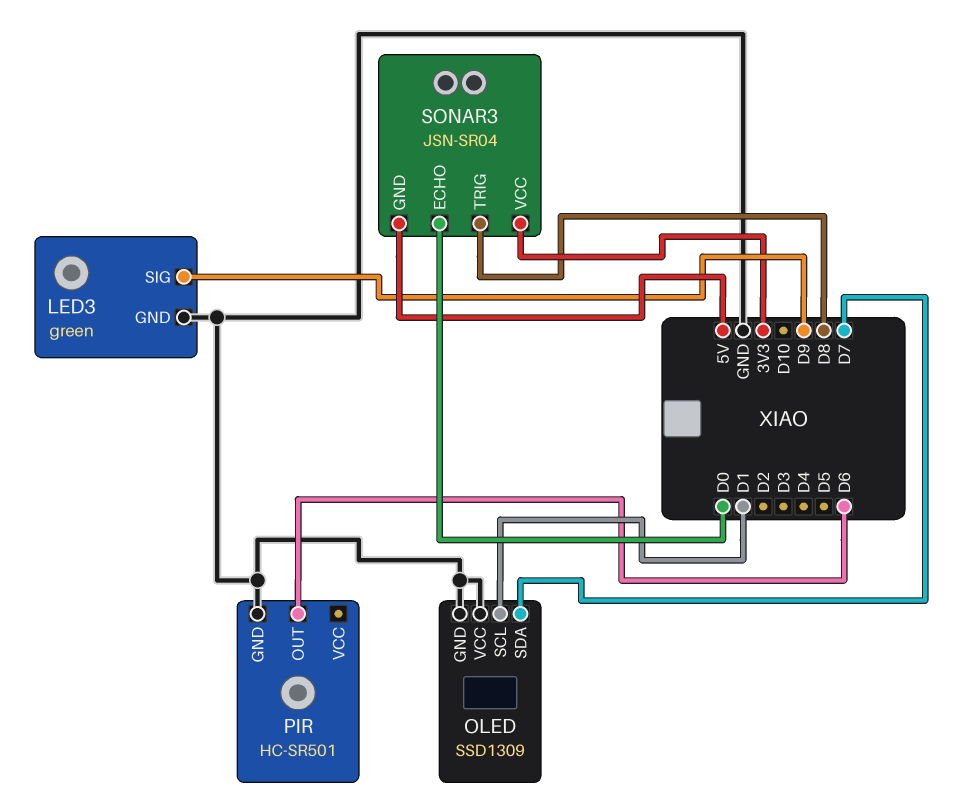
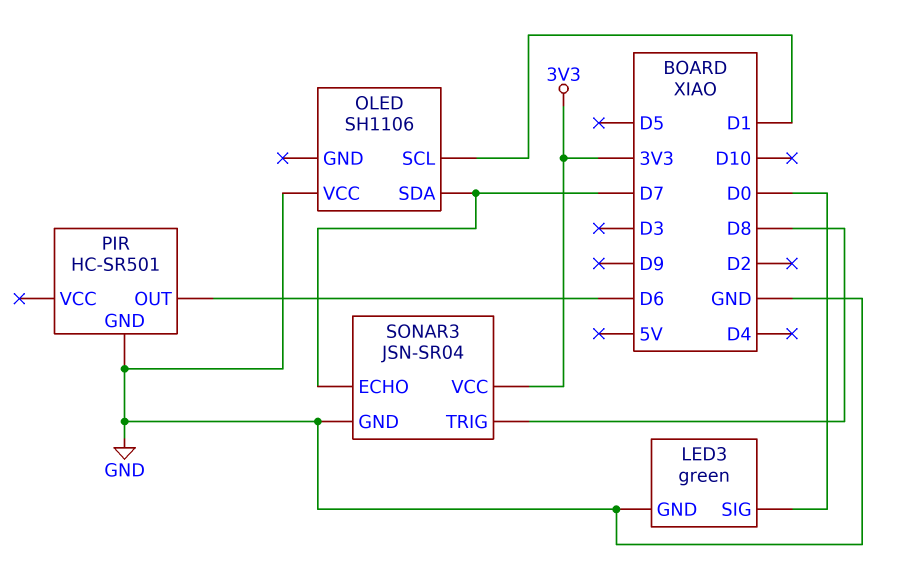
LED3 pin SIG: D9 -> D0
OLED: SSD1309 -> SH1106
OLED pin GND: GND -> none
SONAR3 pin ECHO: D0 -> D7
SONAR3 pin GND: 5V -> GND

